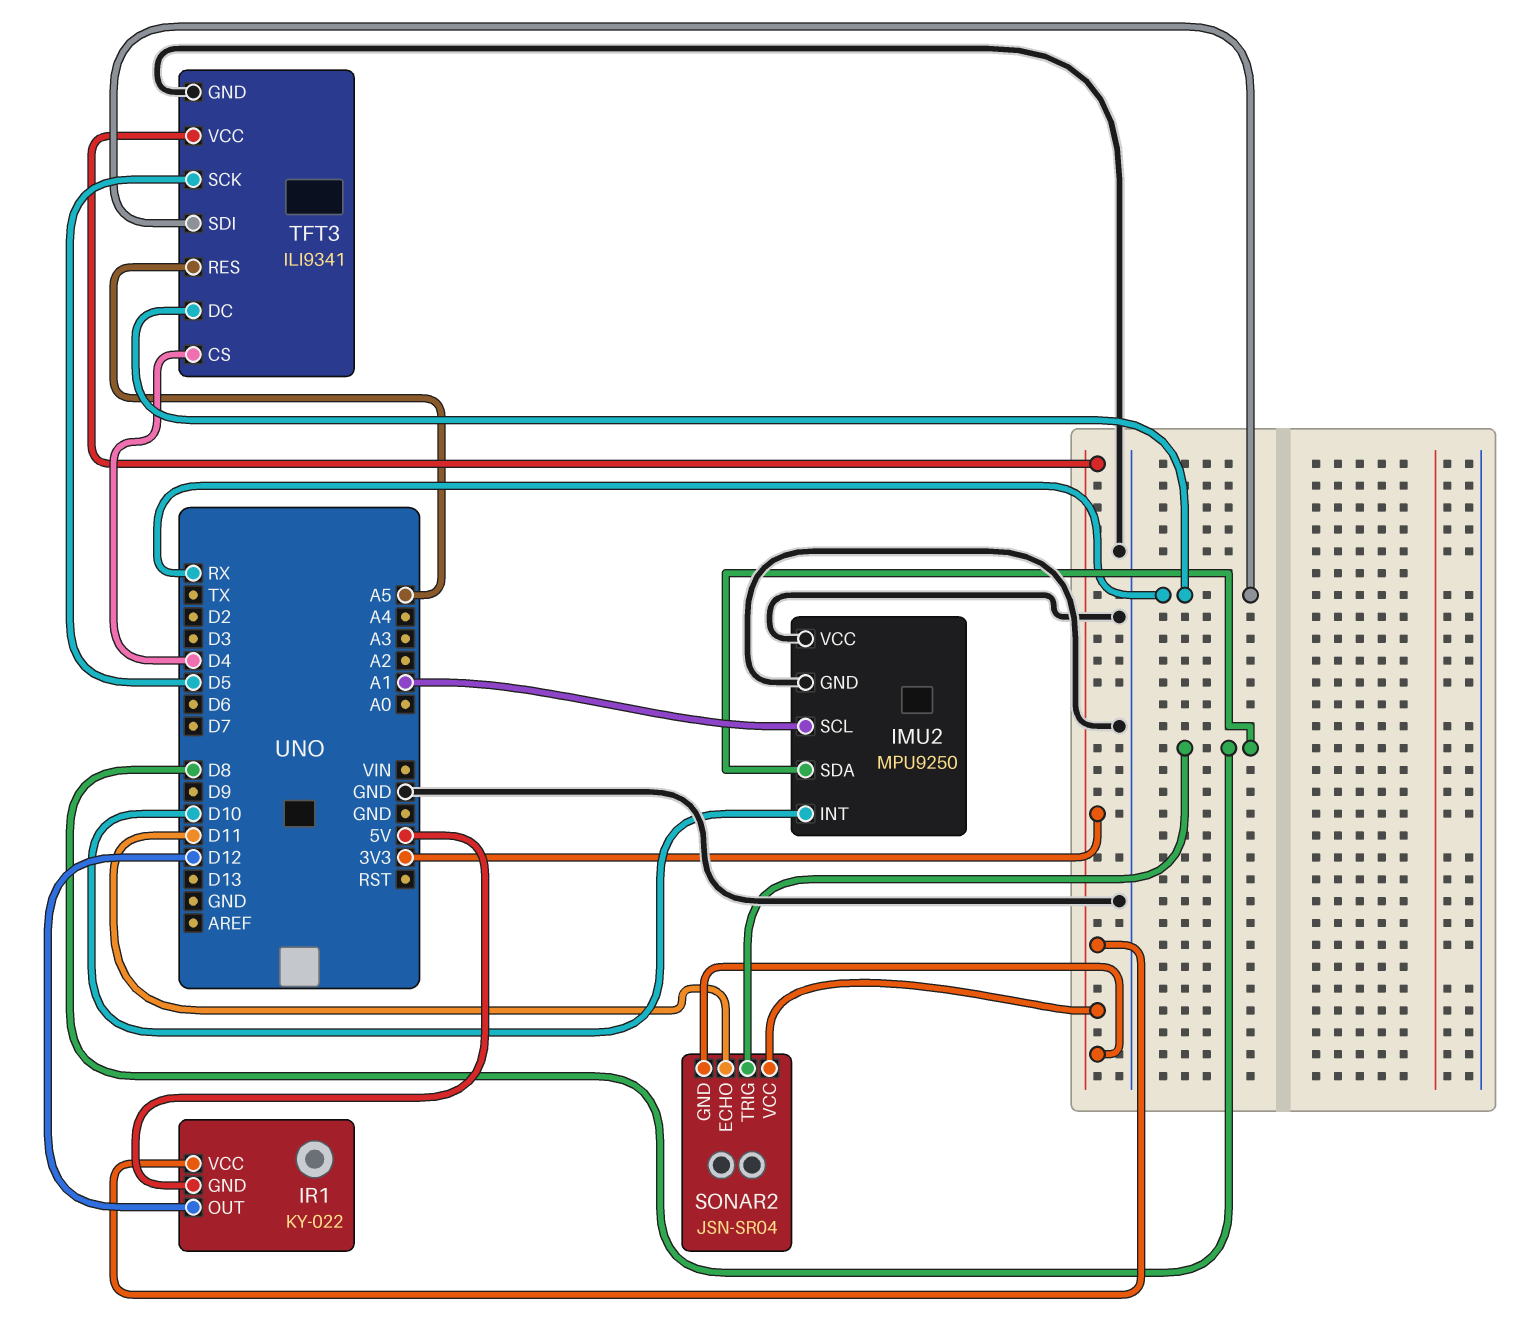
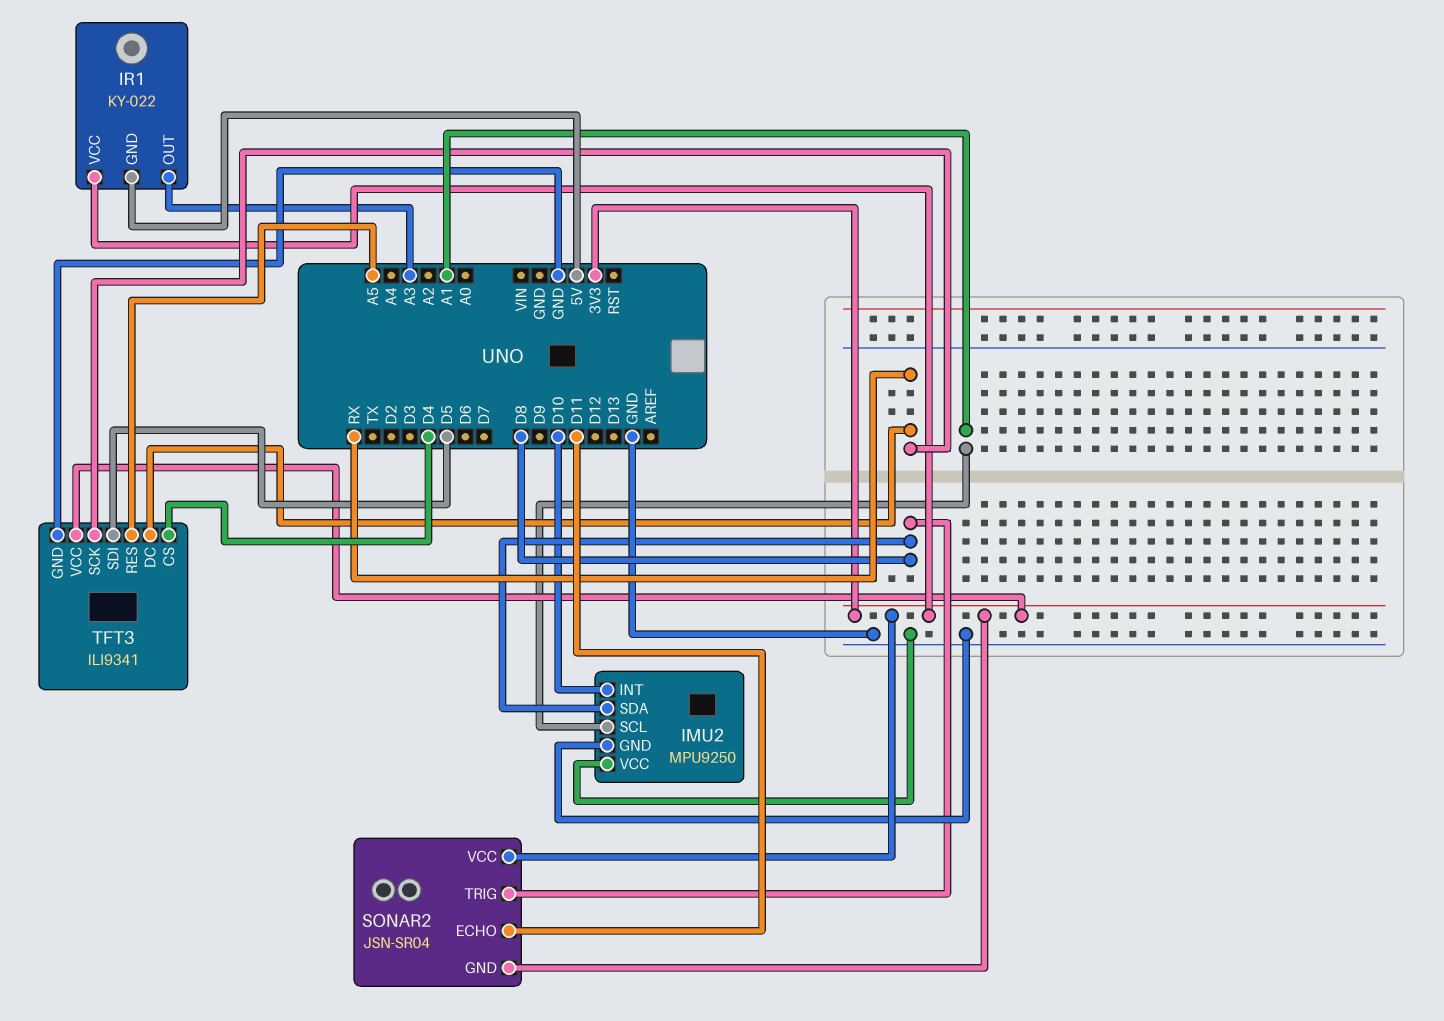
IR1 pin OUT: D12 -> A3
TFT3 pin SCK: D5 -> RX
TFT3 pin SDI: RX -> D5

